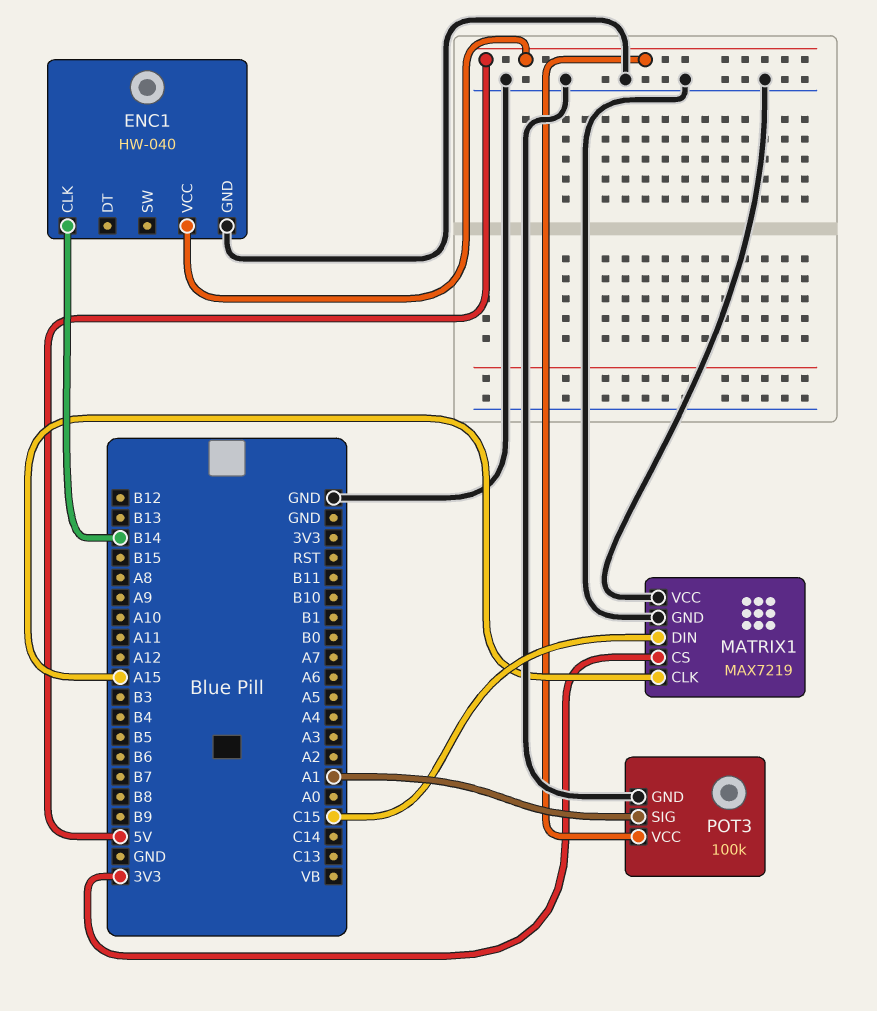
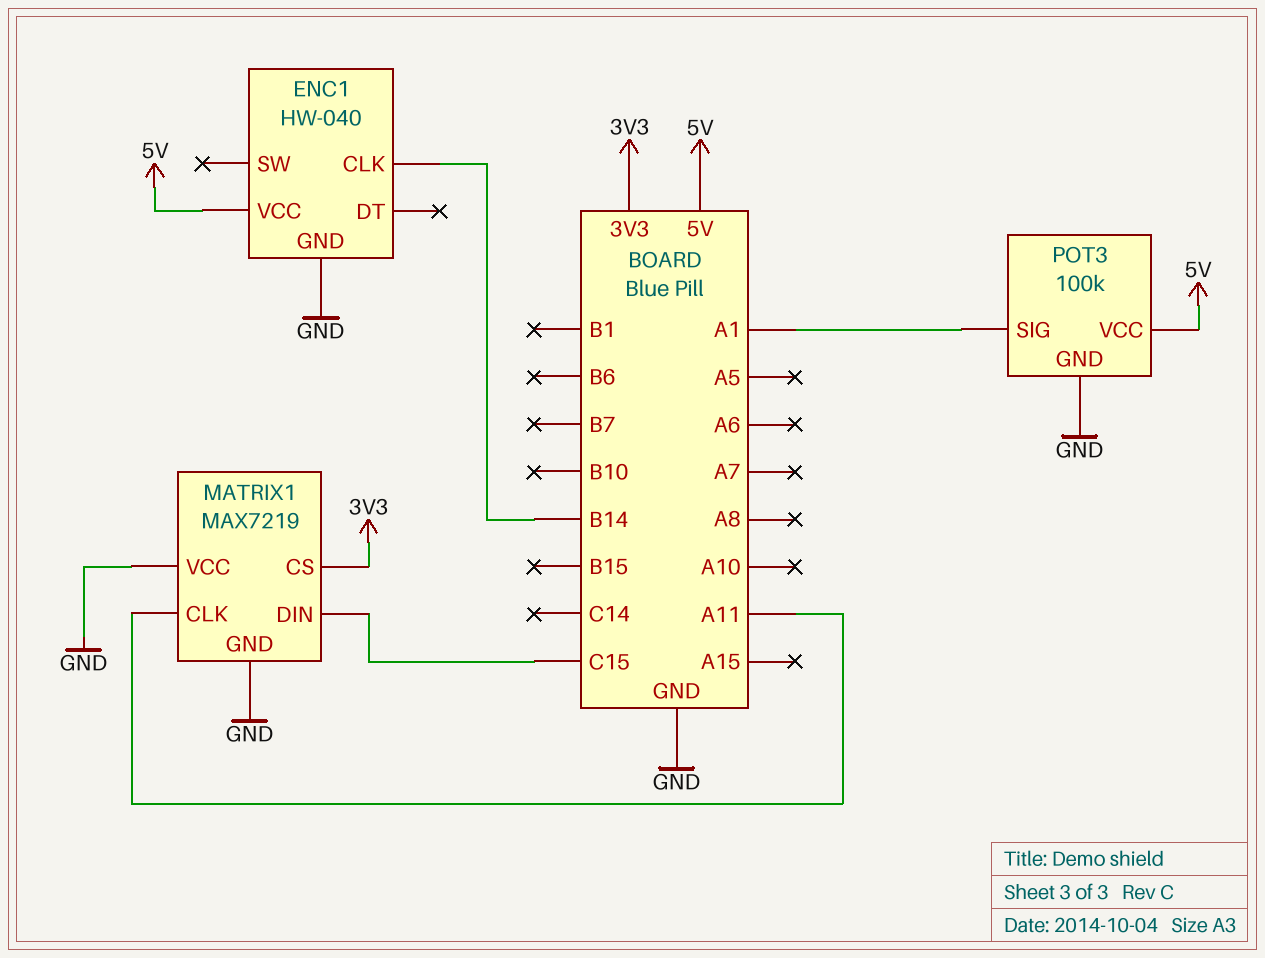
MATRIX1 pin CLK: A15 -> A11

